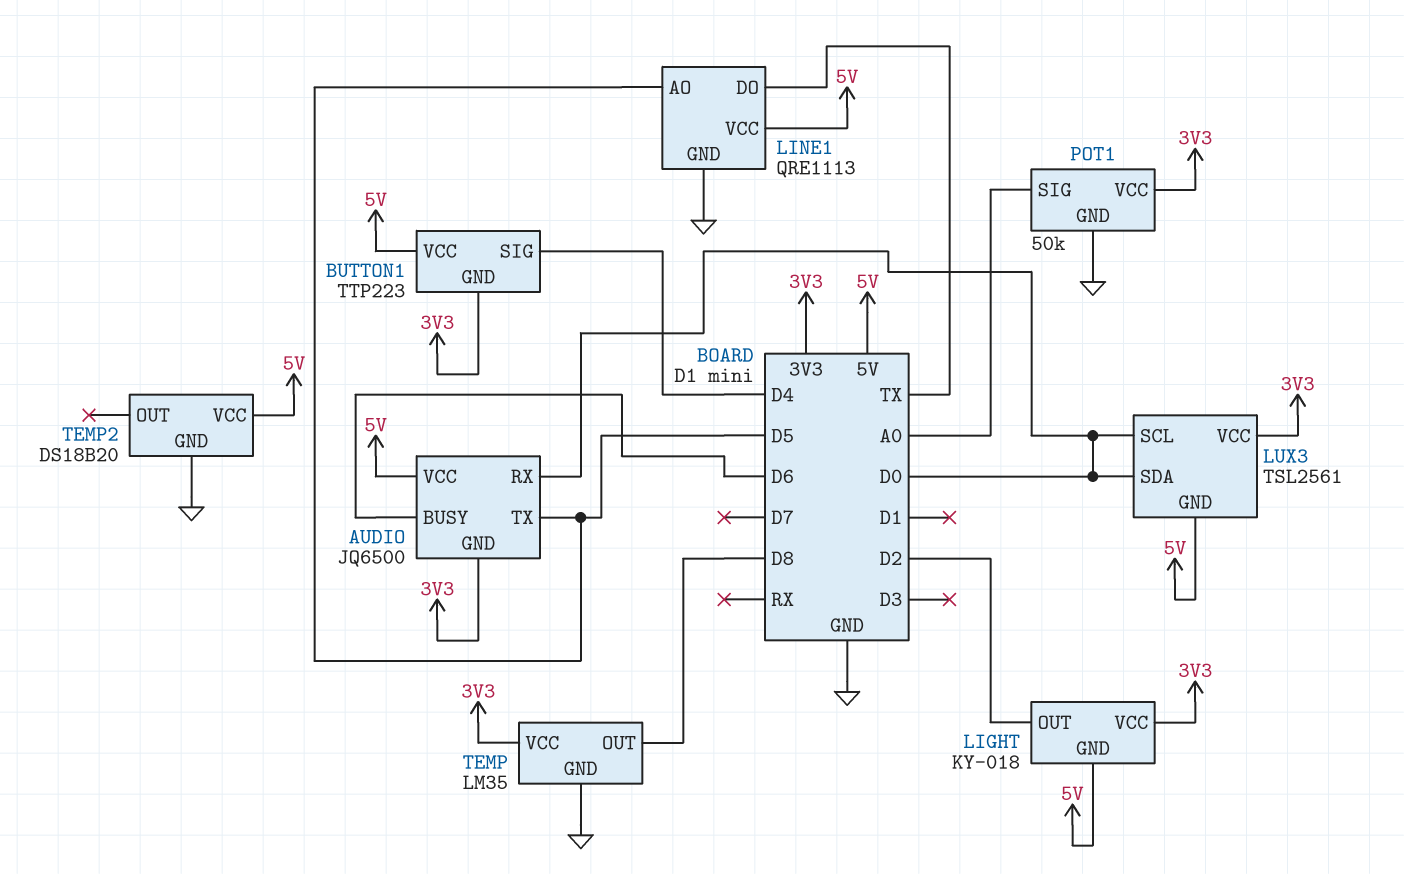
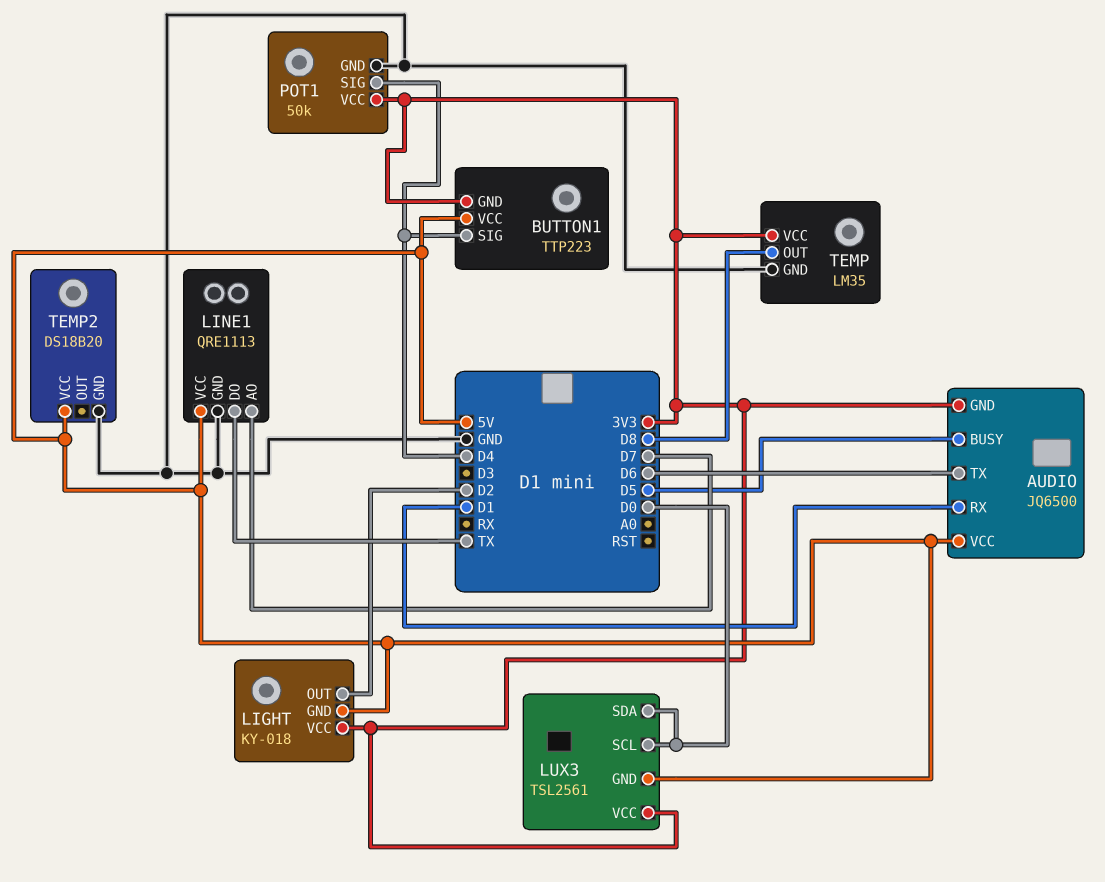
AUDIO pin BUSY: D6 -> D5
AUDIO pin RX: D0 -> D1
AUDIO pin TX: D5 -> D6
LINE1 pin AO: D5 -> D7
POT1 pin SIG: A0 -> D4

